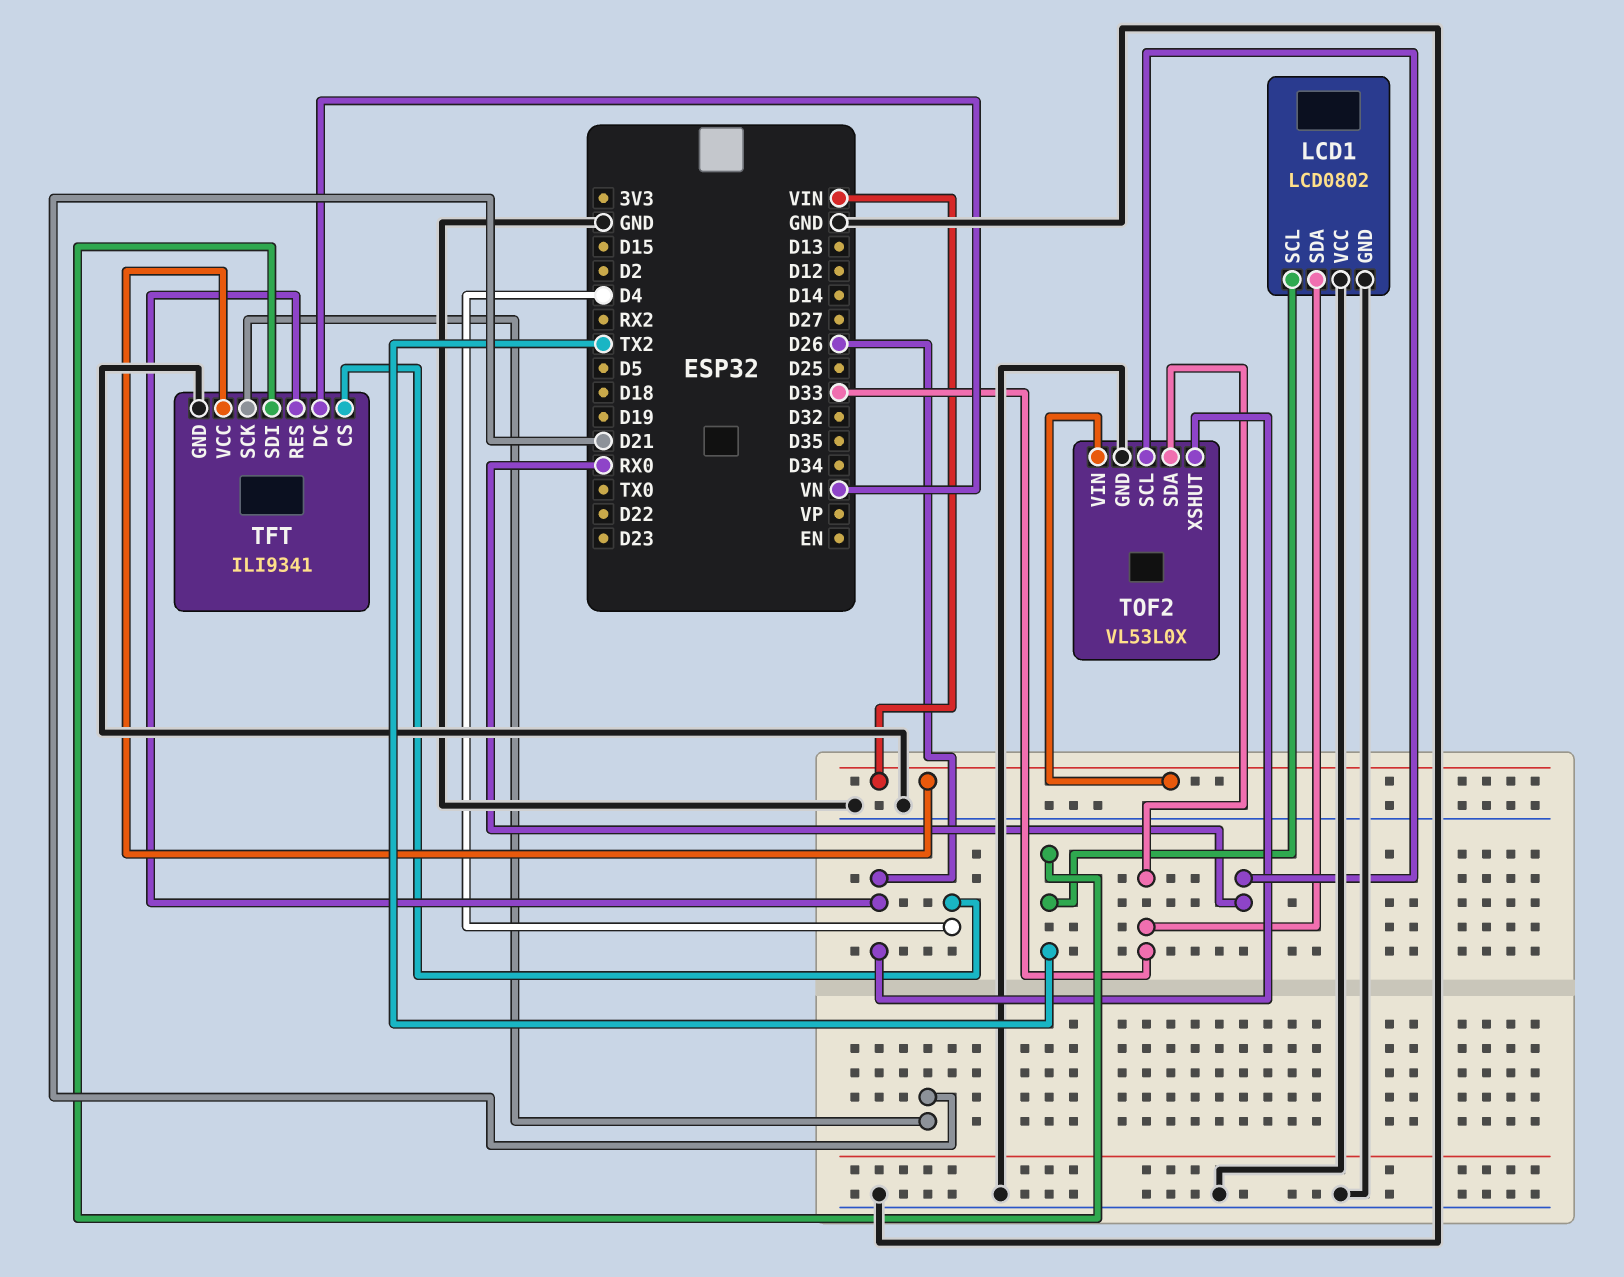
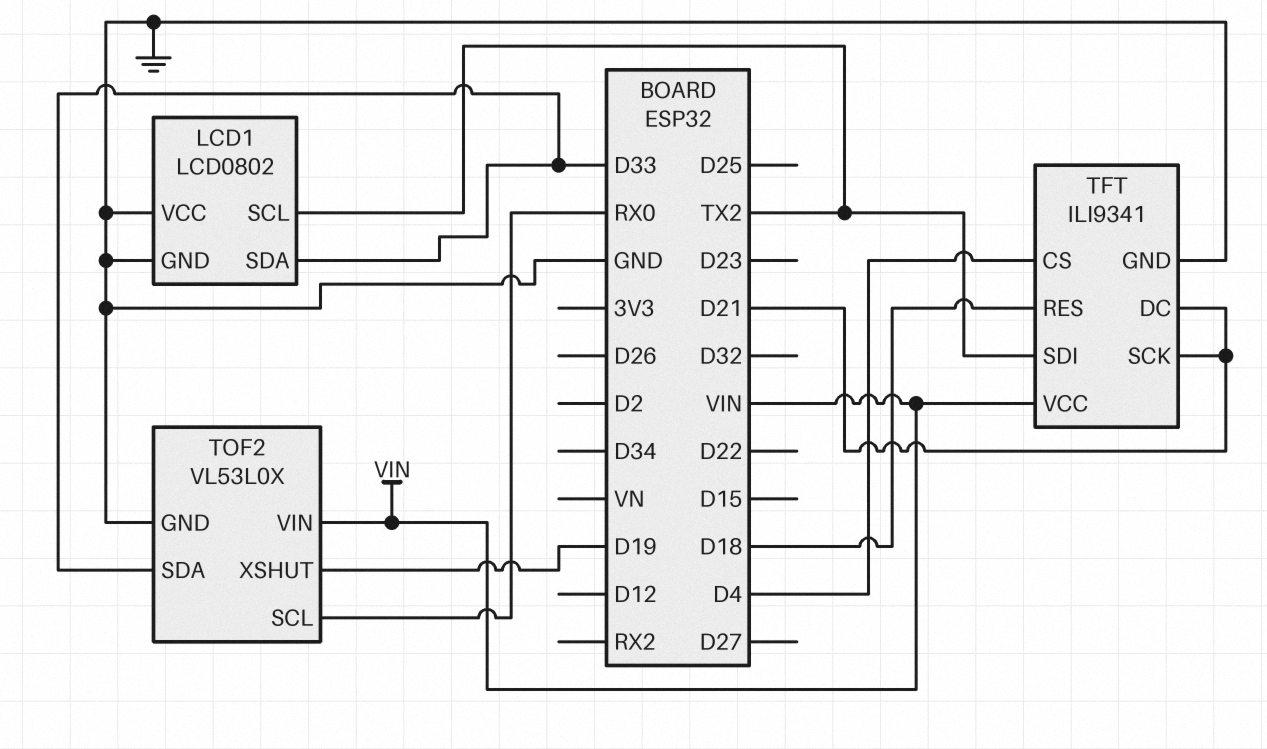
TFT pin DC: VN -> D21
TFT pin RES: D26 -> D18
TOF2 pin XSHUT: D26 -> D19

